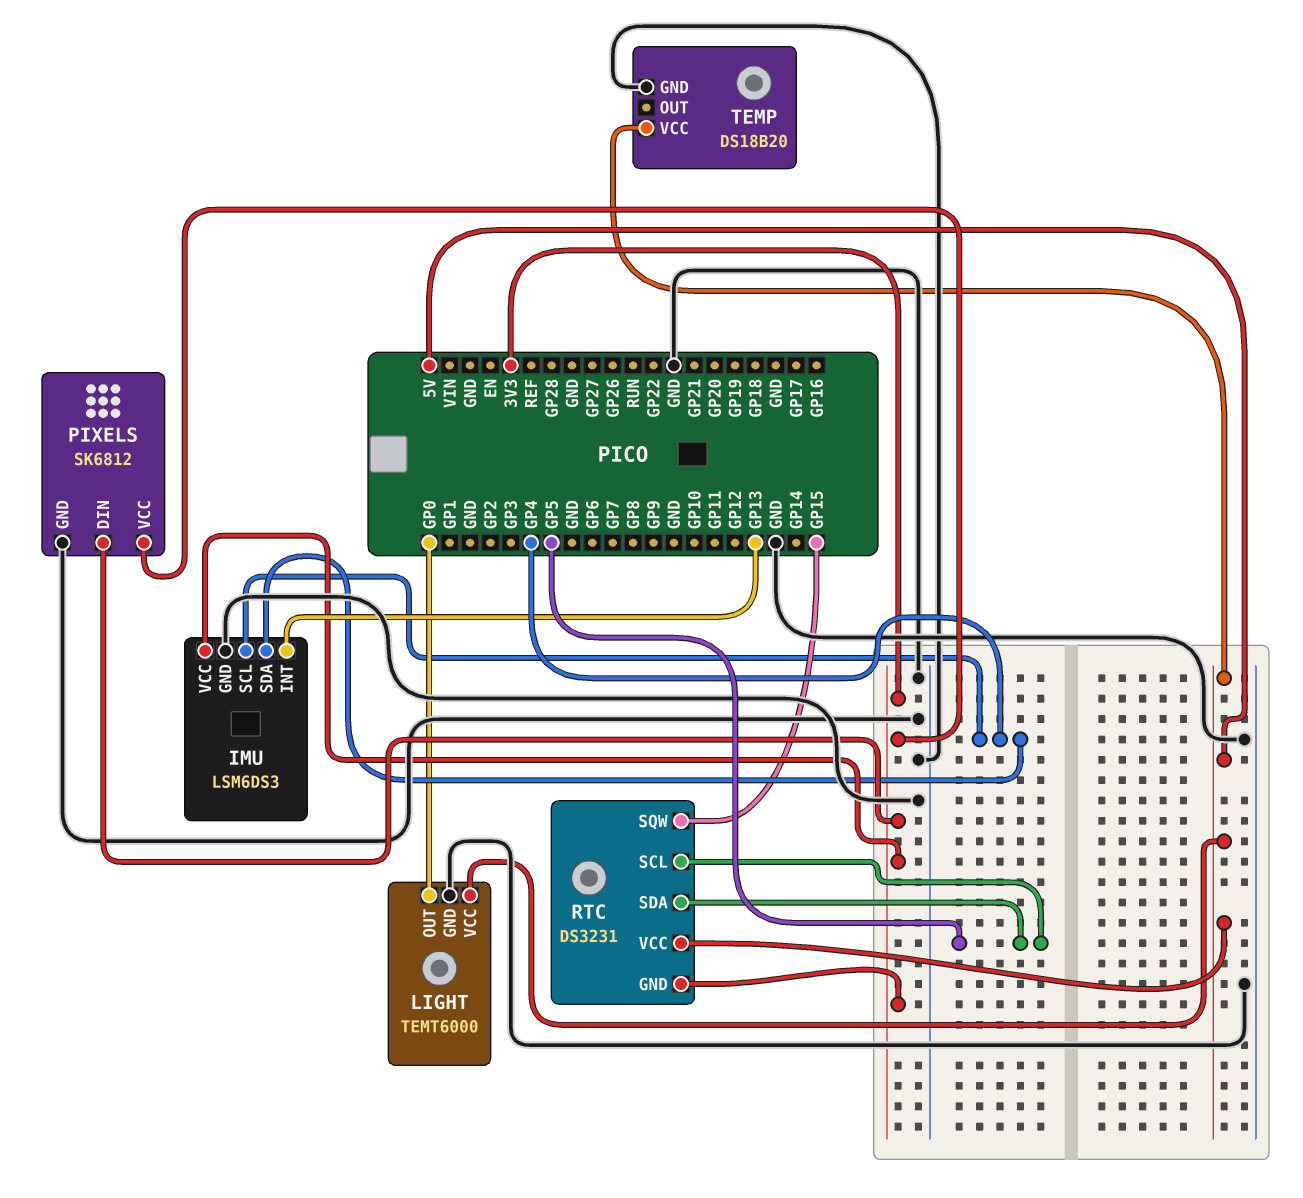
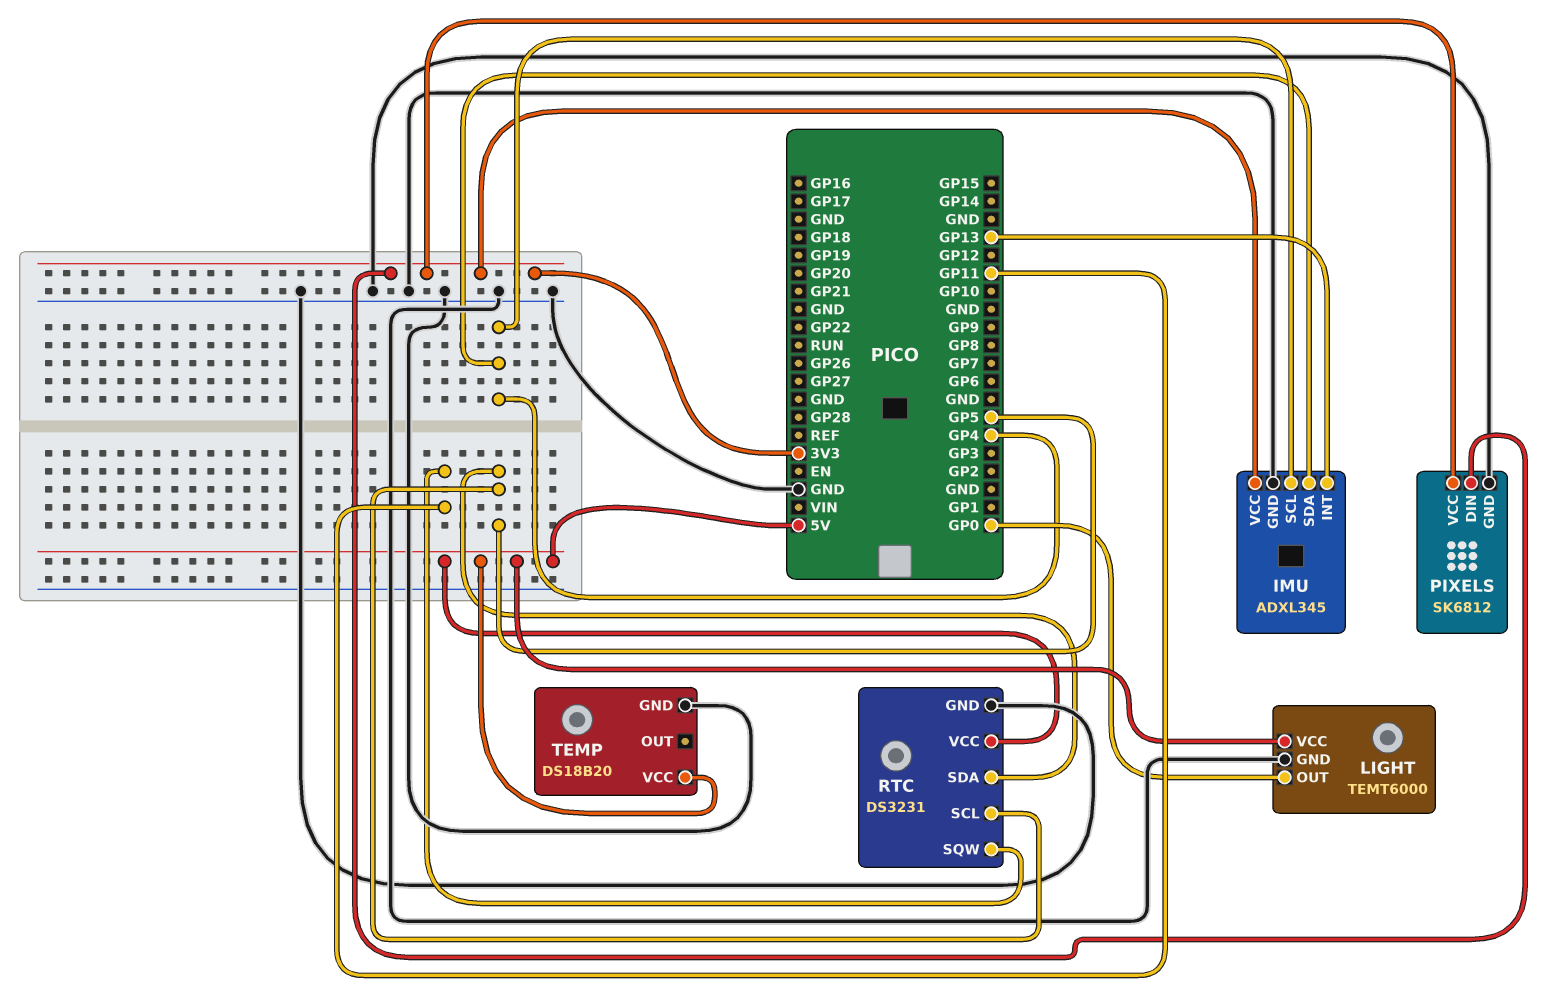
IMU: LSM6DS3 -> ADXL345
RTC pin GND: 3V3 -> GND
RTC pin SQW: GP15 -> GP11

